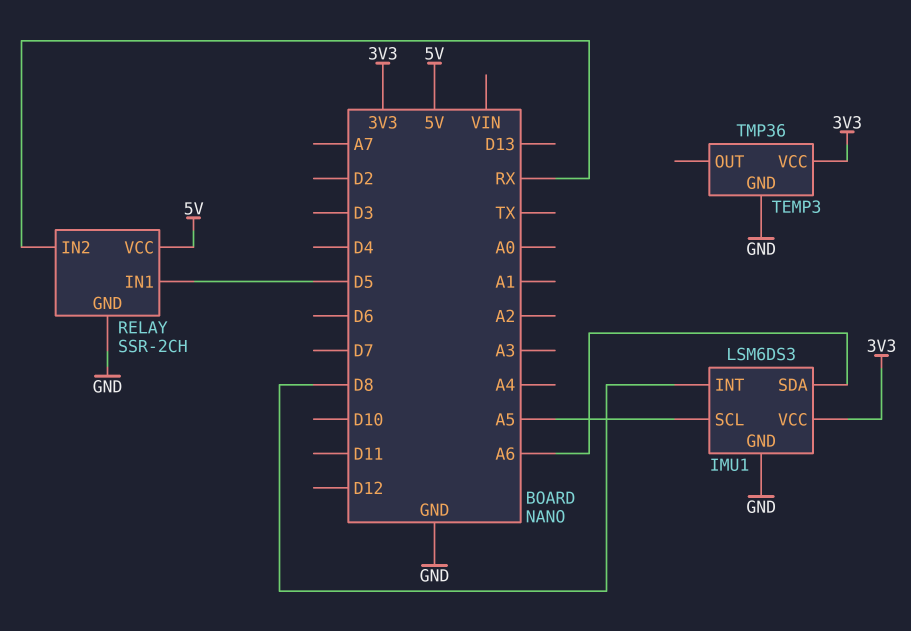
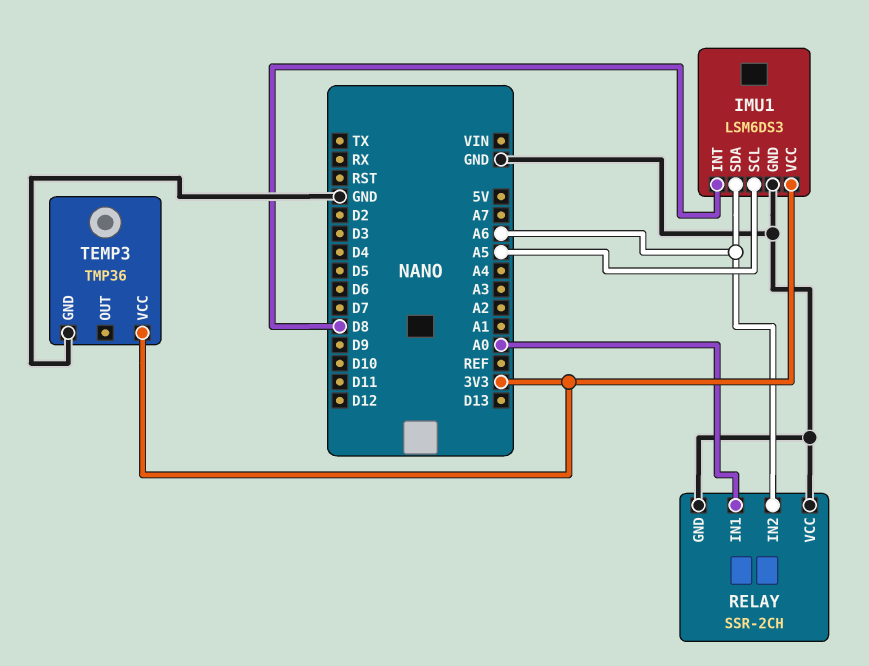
RELAY pin IN1: D5 -> A0
RELAY pin IN2: RX -> A6
RELAY pin VCC: 5V -> GND

